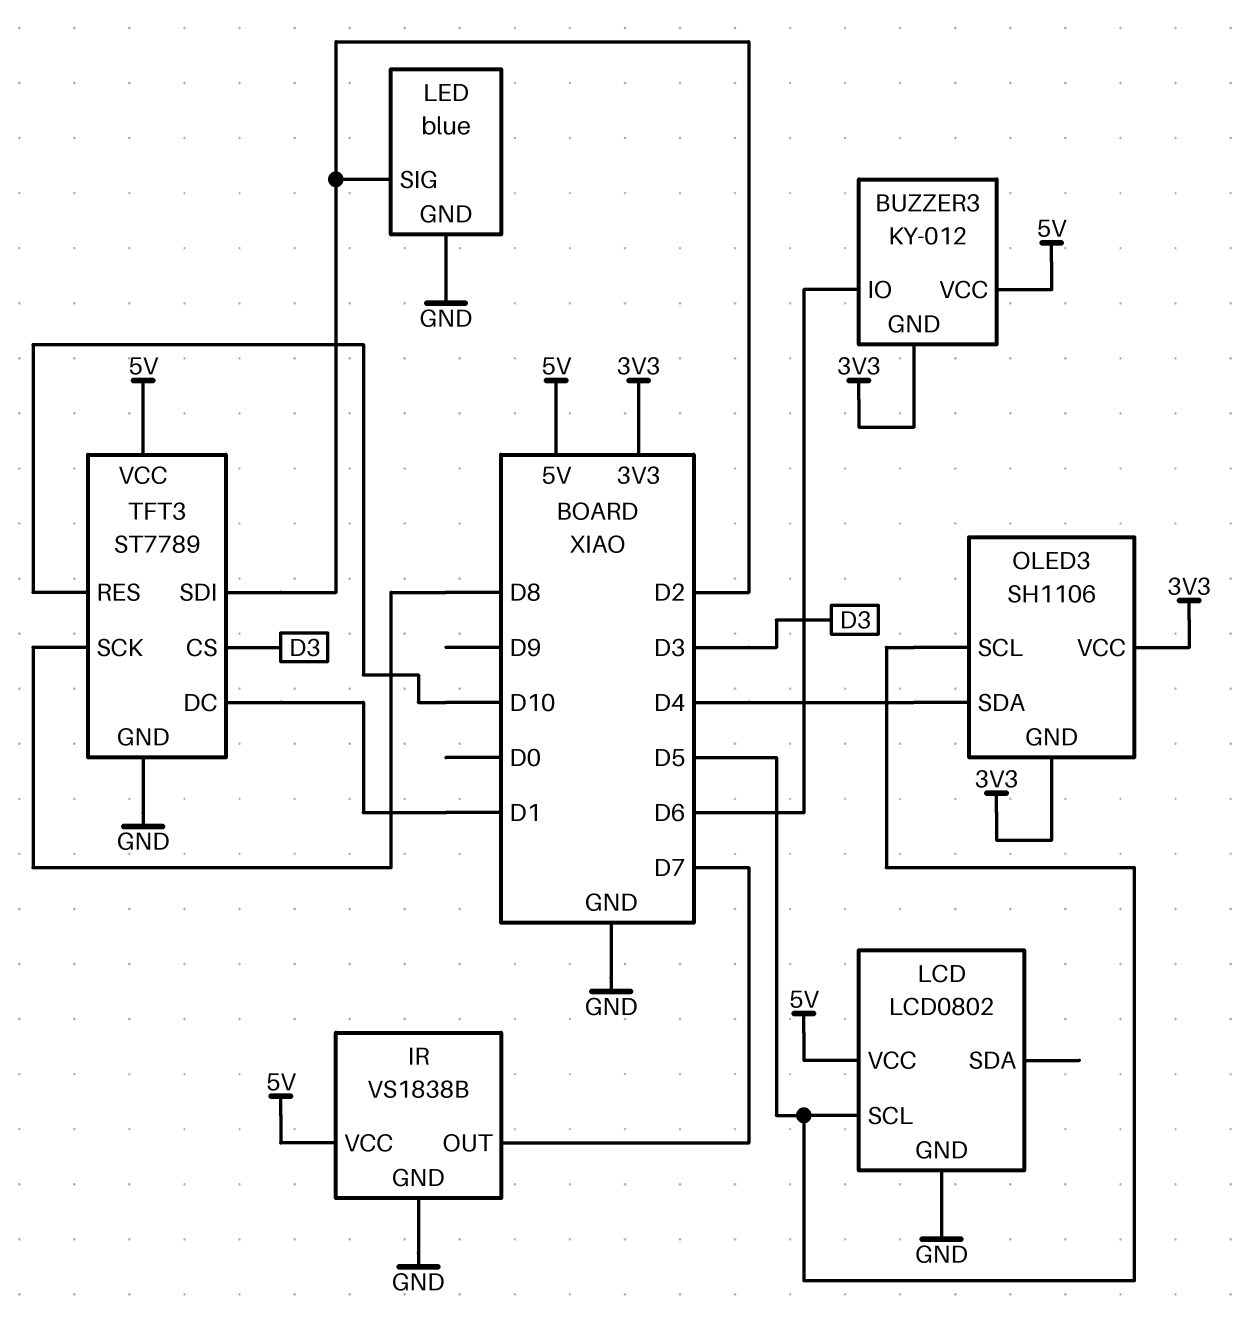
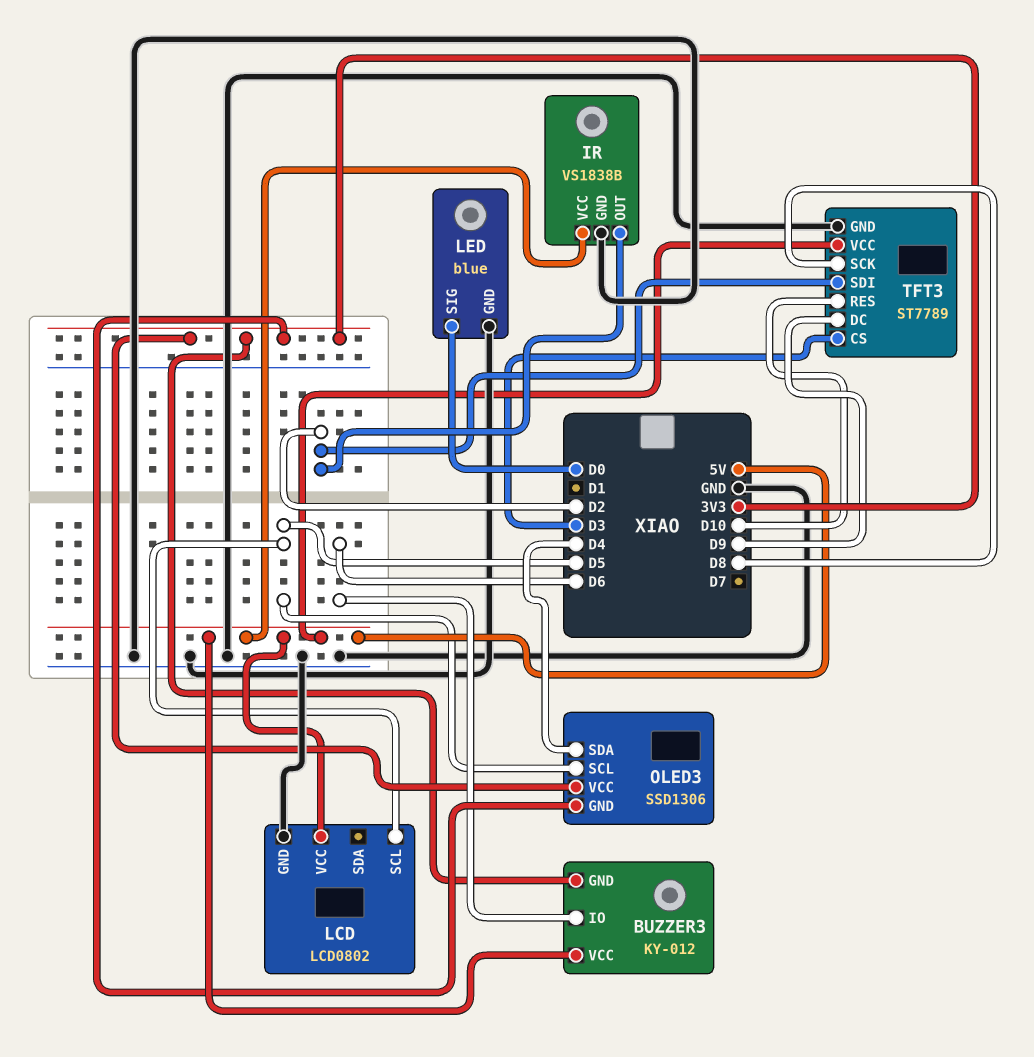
IR pin OUT: D7 -> D2
LED pin SIG: D2 -> D0
OLED3: SH1106 -> SSD1306
TFT3 pin DC: D1 -> D9

